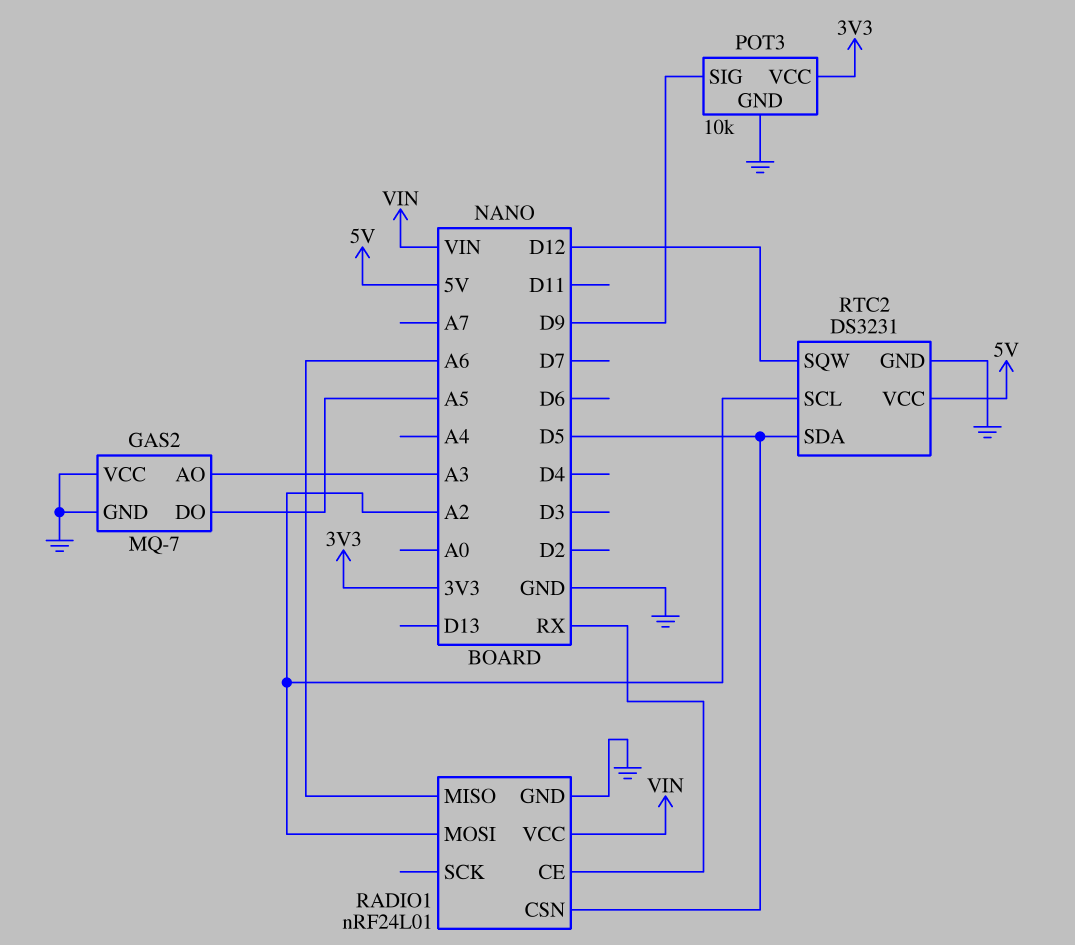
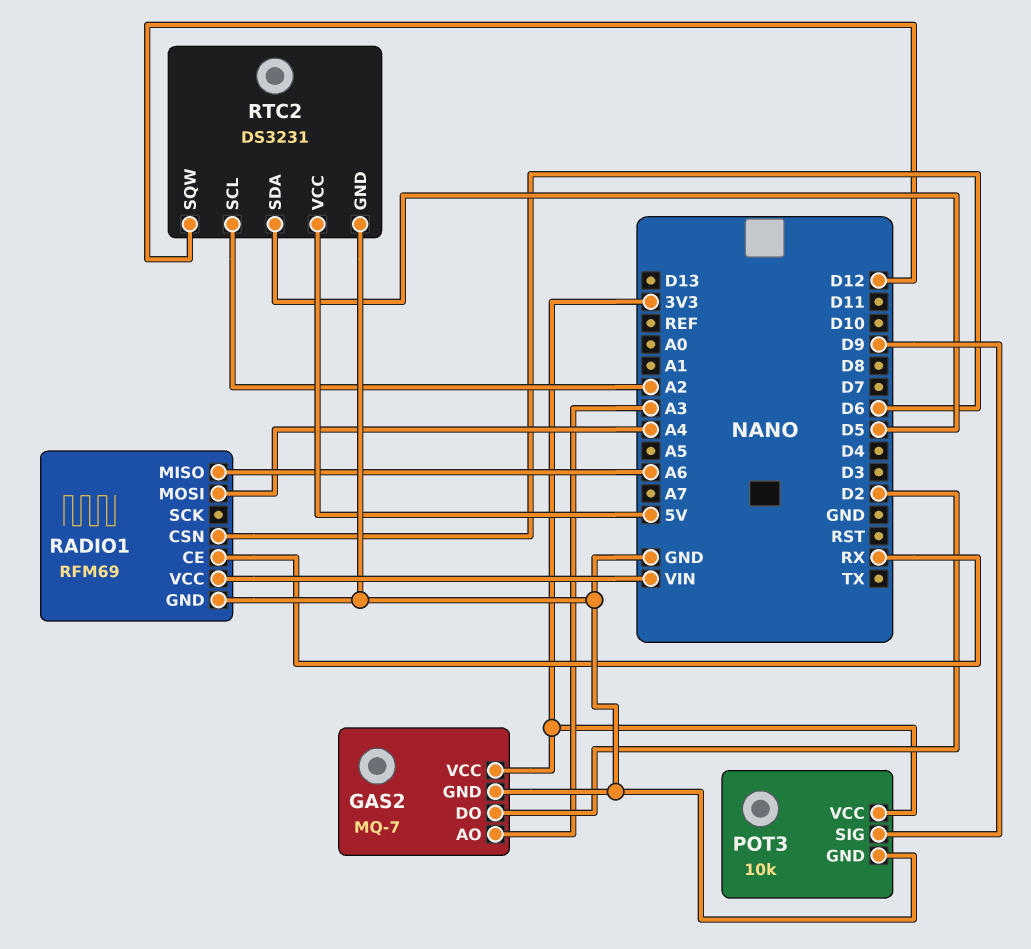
GAS2 pin DO: A5 -> D2
GAS2 pin VCC: GND -> 3V3
RADIO1: nRF24L01 -> RFM69
RADIO1 pin CSN: D5 -> D6
RADIO1 pin MOSI: A2 -> A4

